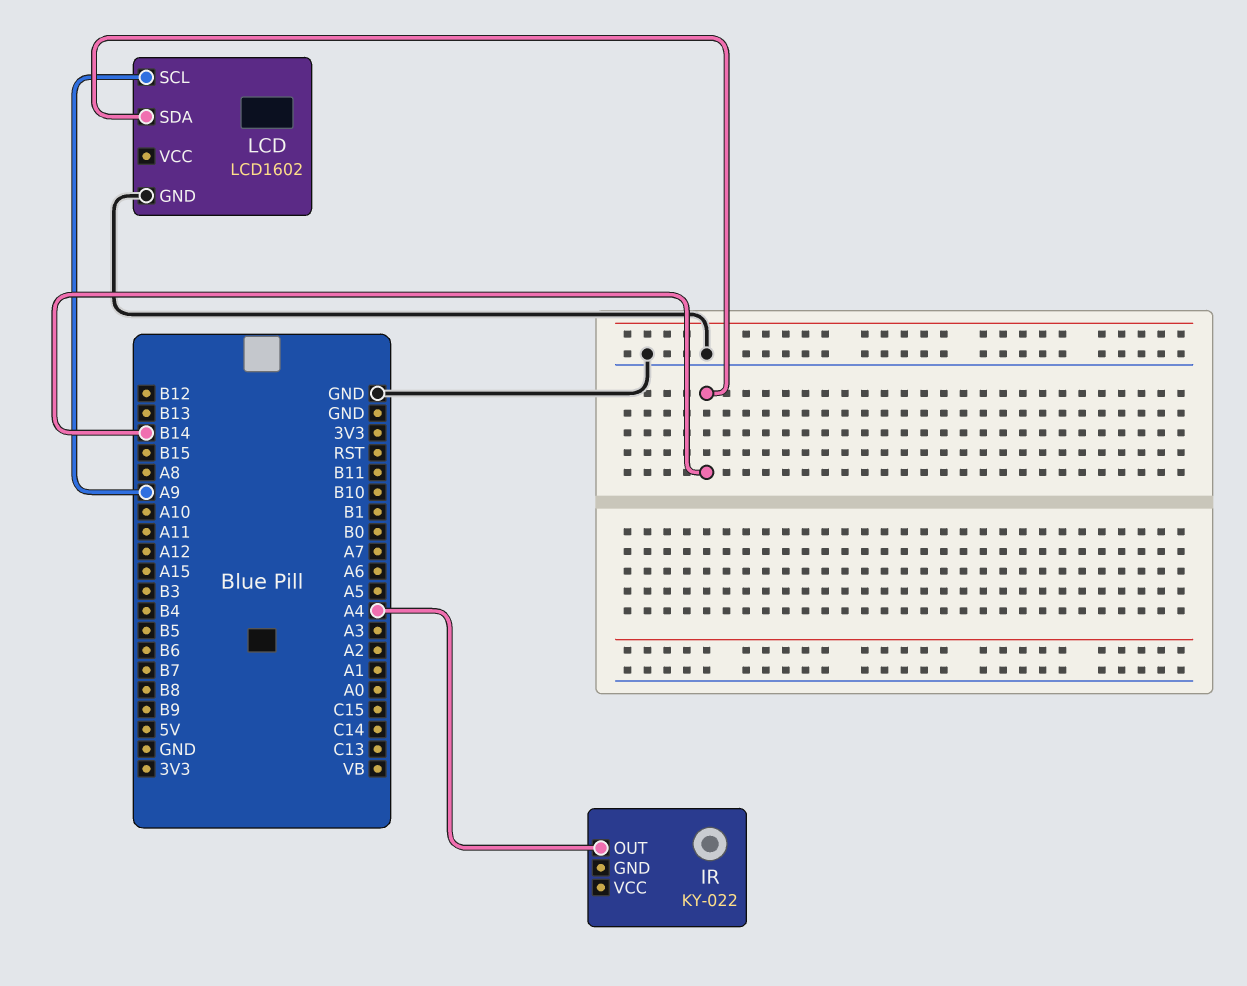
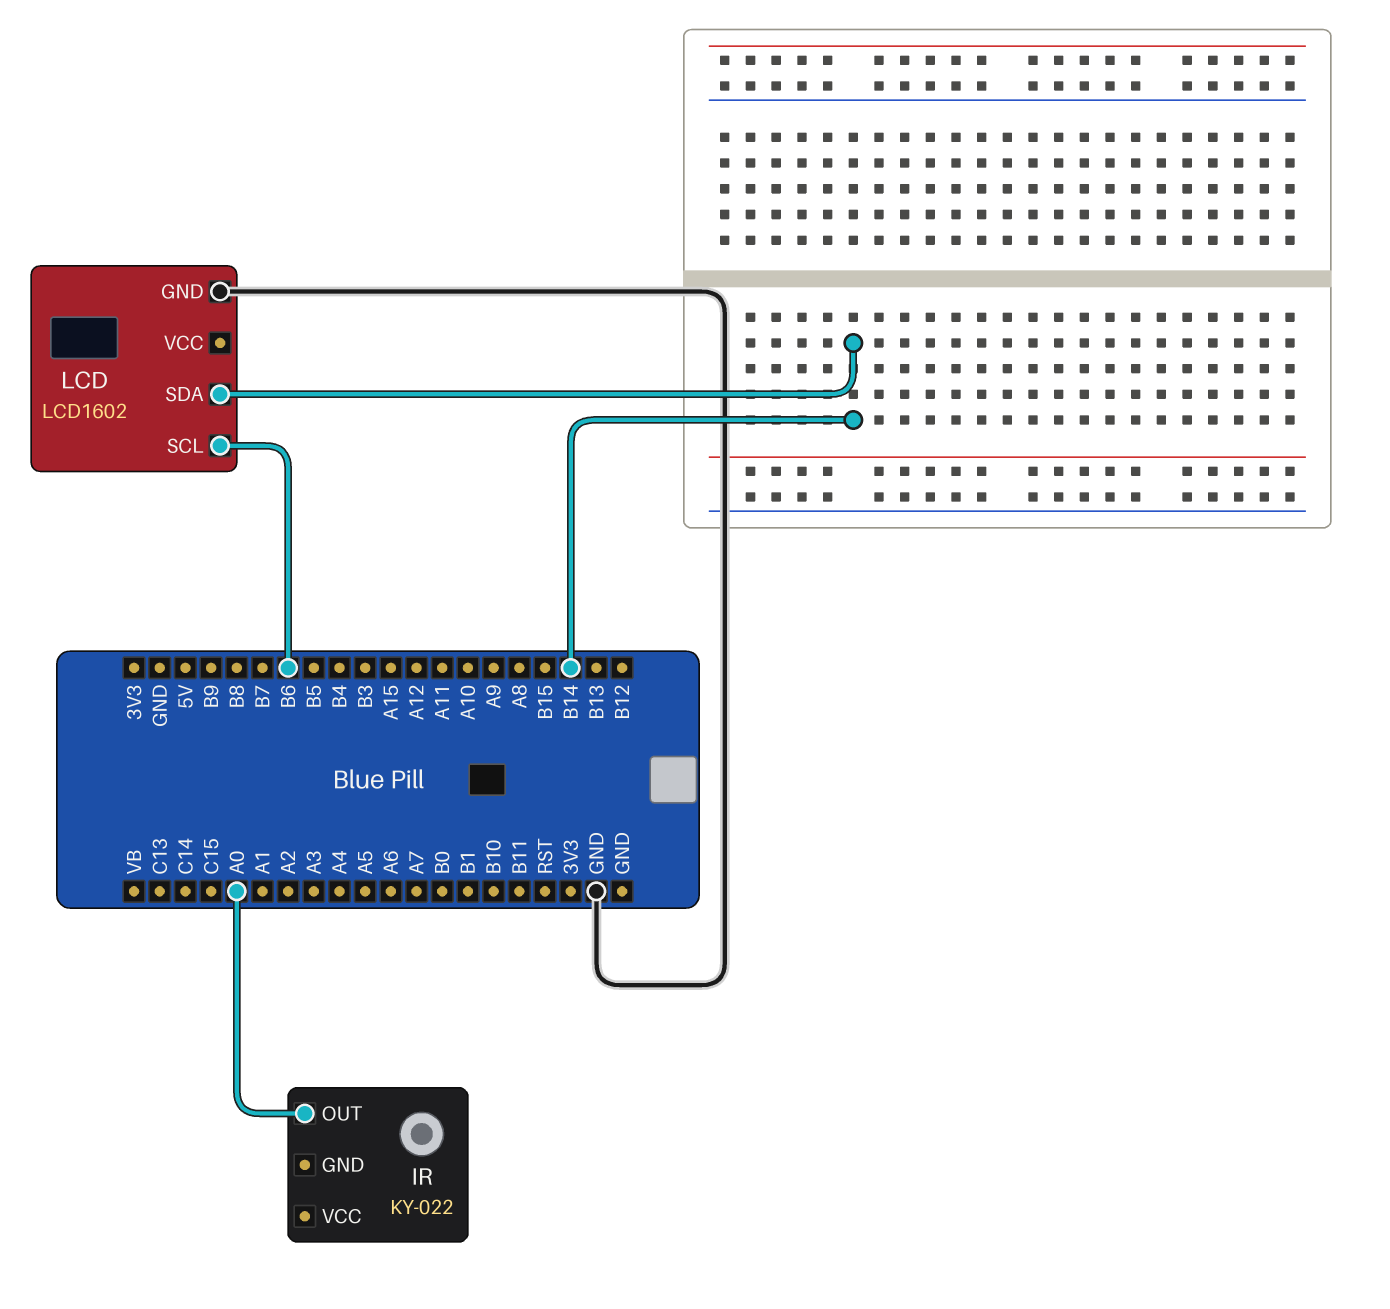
IR pin OUT: A4 -> A0
LCD pin SCL: A9 -> B6

